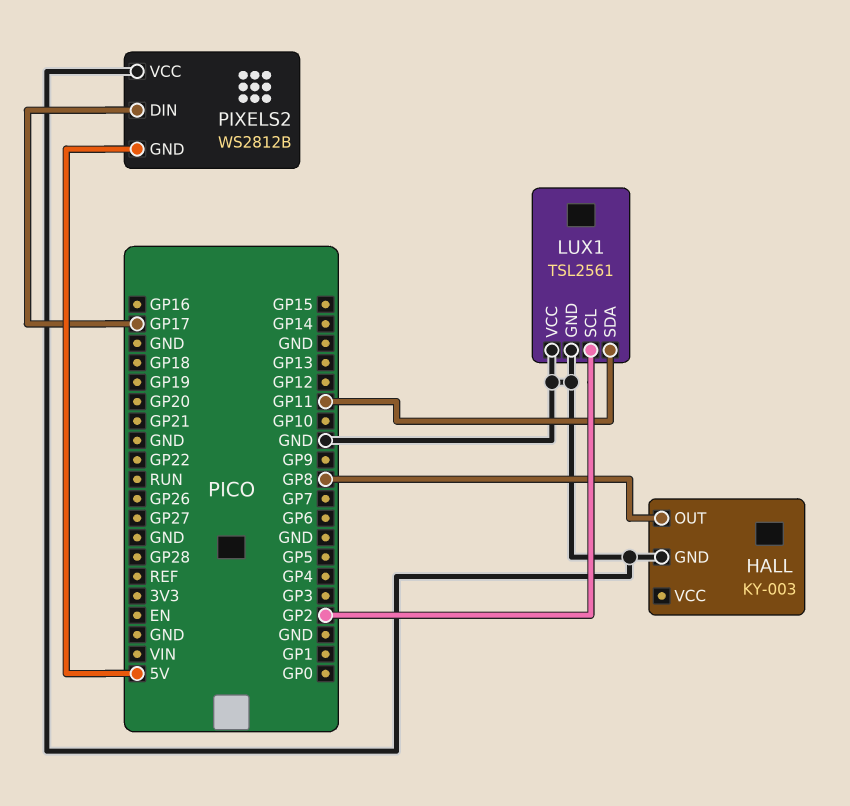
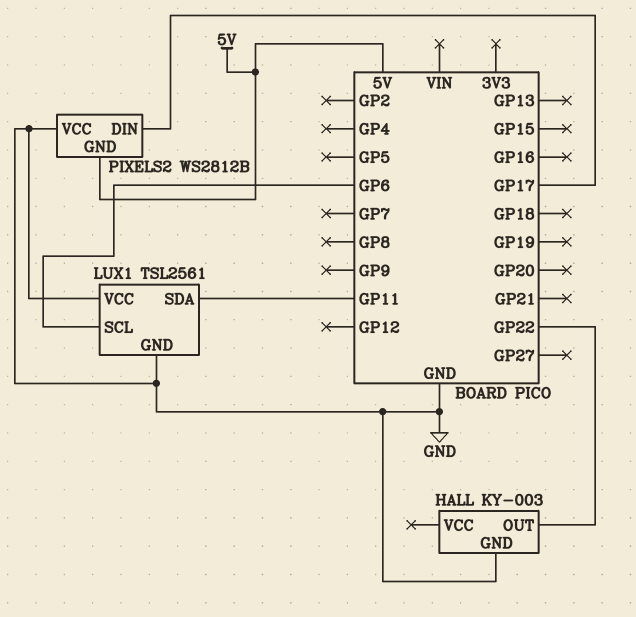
HALL pin OUT: GP8 -> GP22
LUX1 pin SCL: GP2 -> GP6

